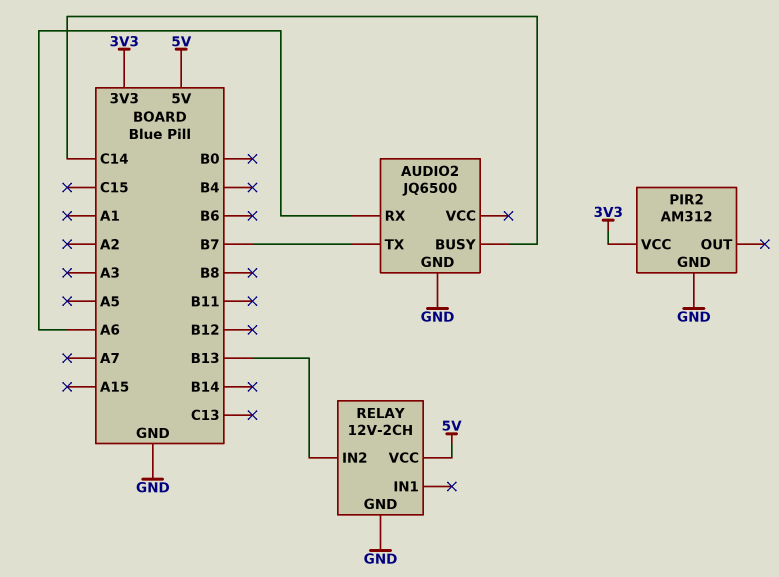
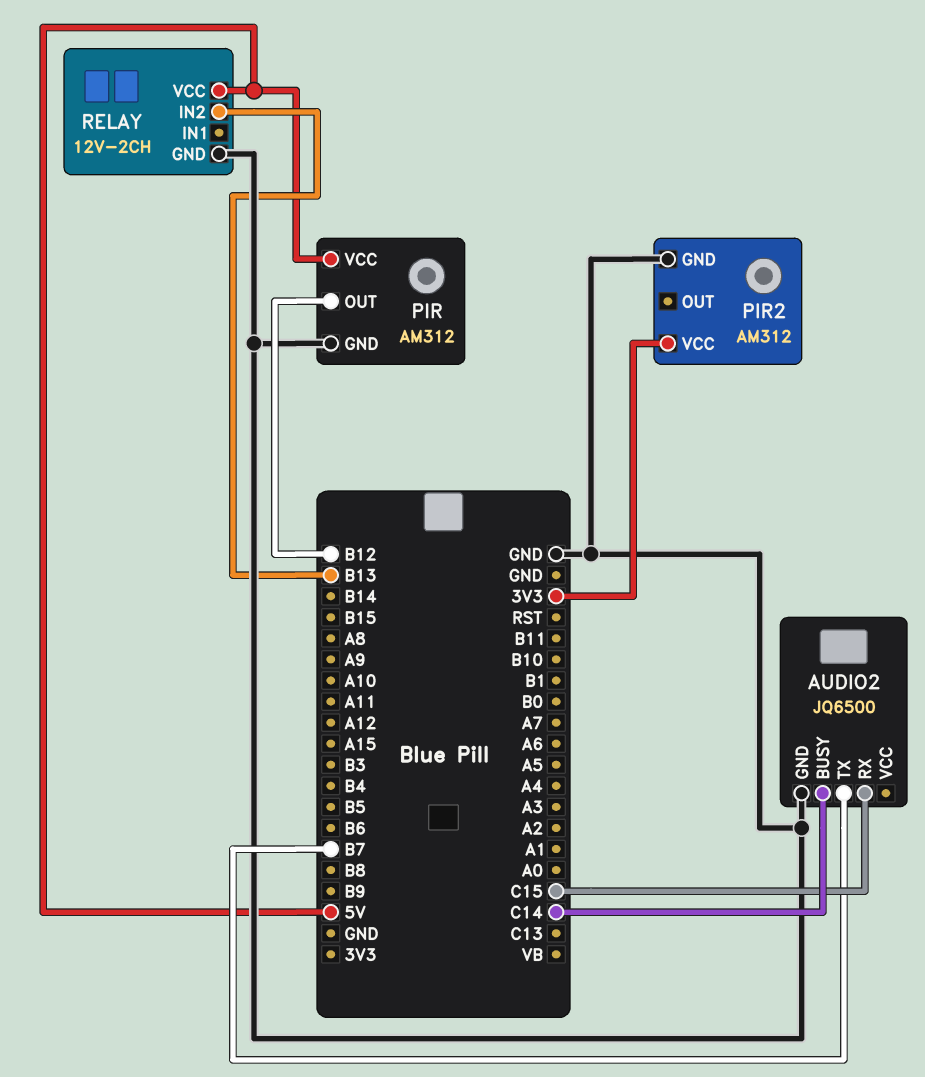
AUDIO2 pin RX: A6 -> C15
PIR: none -> AM312
PIR pin GND: none -> GND
PIR pin OUT: none -> B12
PIR pin VCC: none -> 5V

